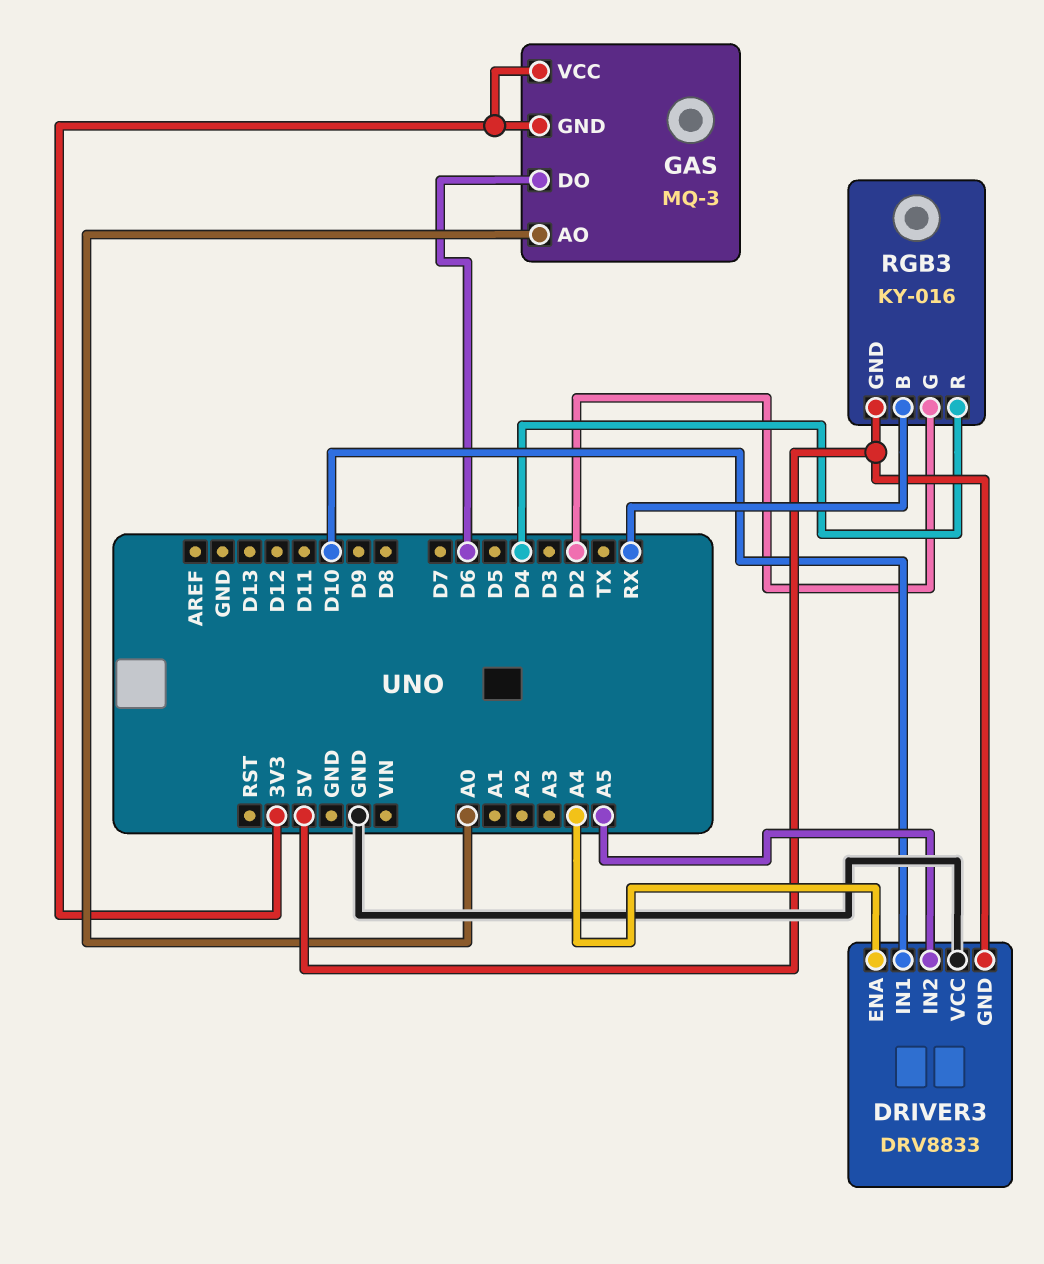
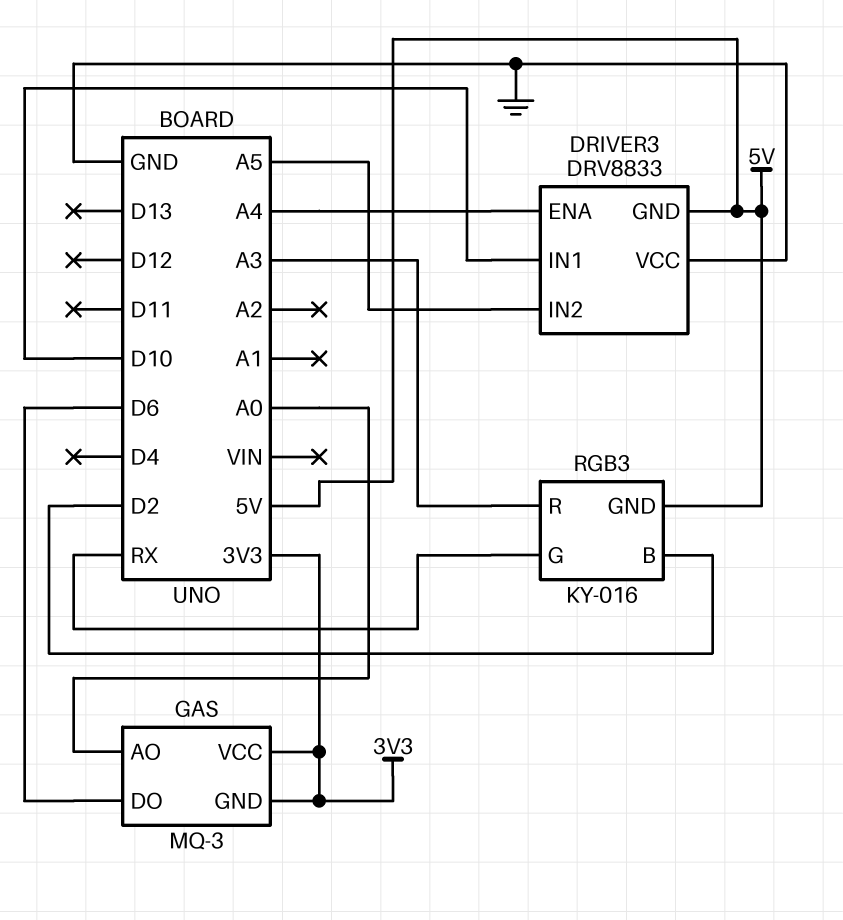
RGB3 pin B: RX -> D2
RGB3 pin G: D2 -> RX
RGB3 pin R: D4 -> A3

